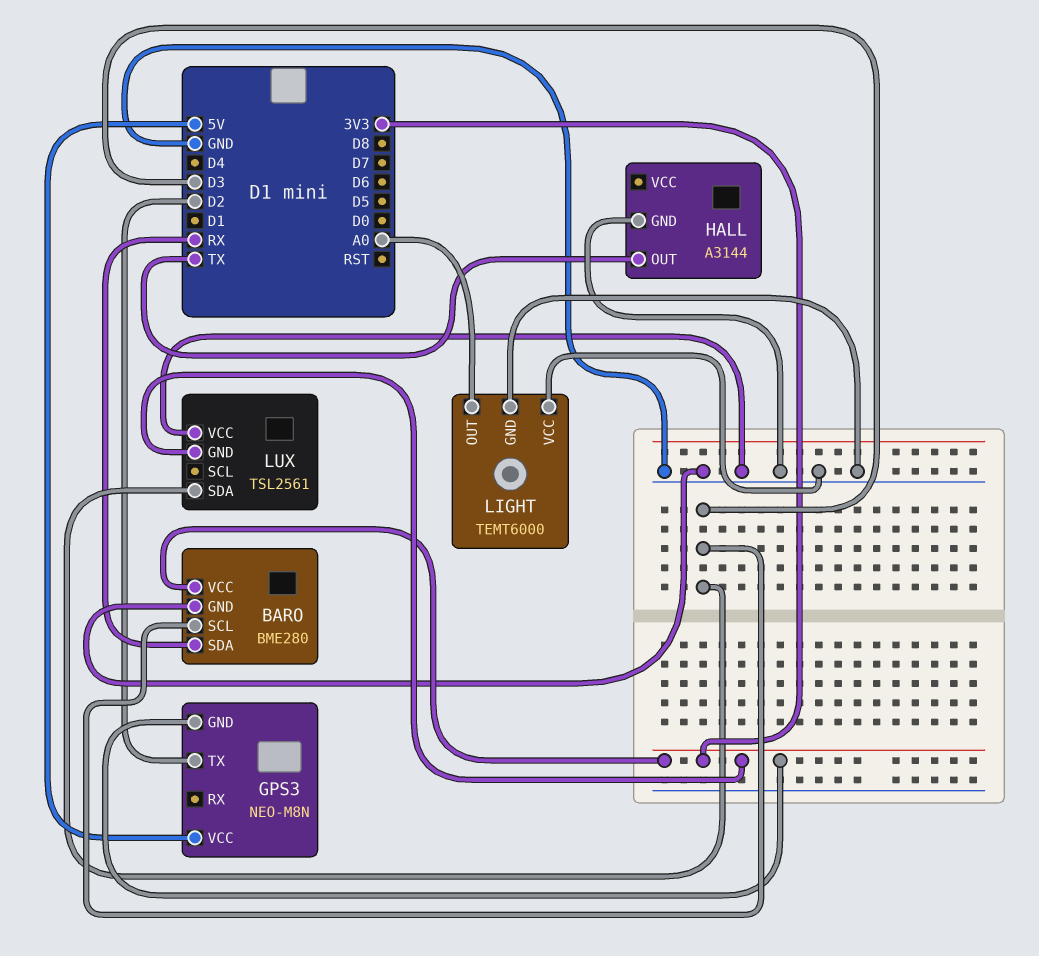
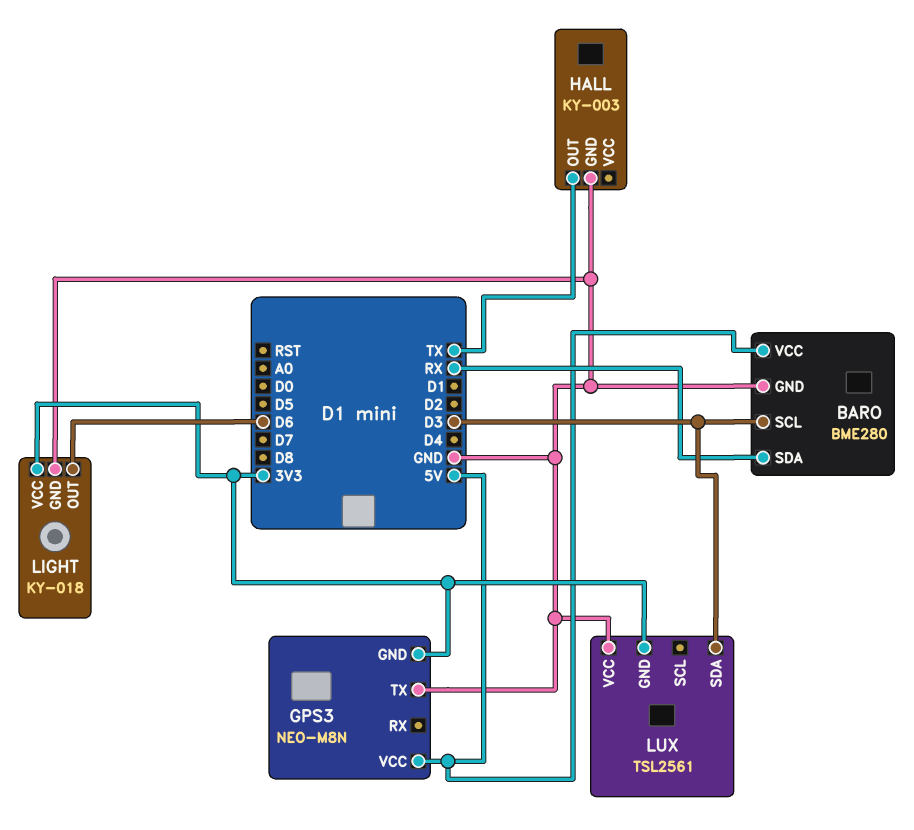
BARO pin VCC: 3V3 -> 5V
GPS3 pin TX: D2 -> GND
HALL: A3144 -> KY-003
LIGHT: TEMT6000 -> KY-018
LIGHT pin OUT: A0 -> D6
LIGHT pin VCC: GND -> 3V3

